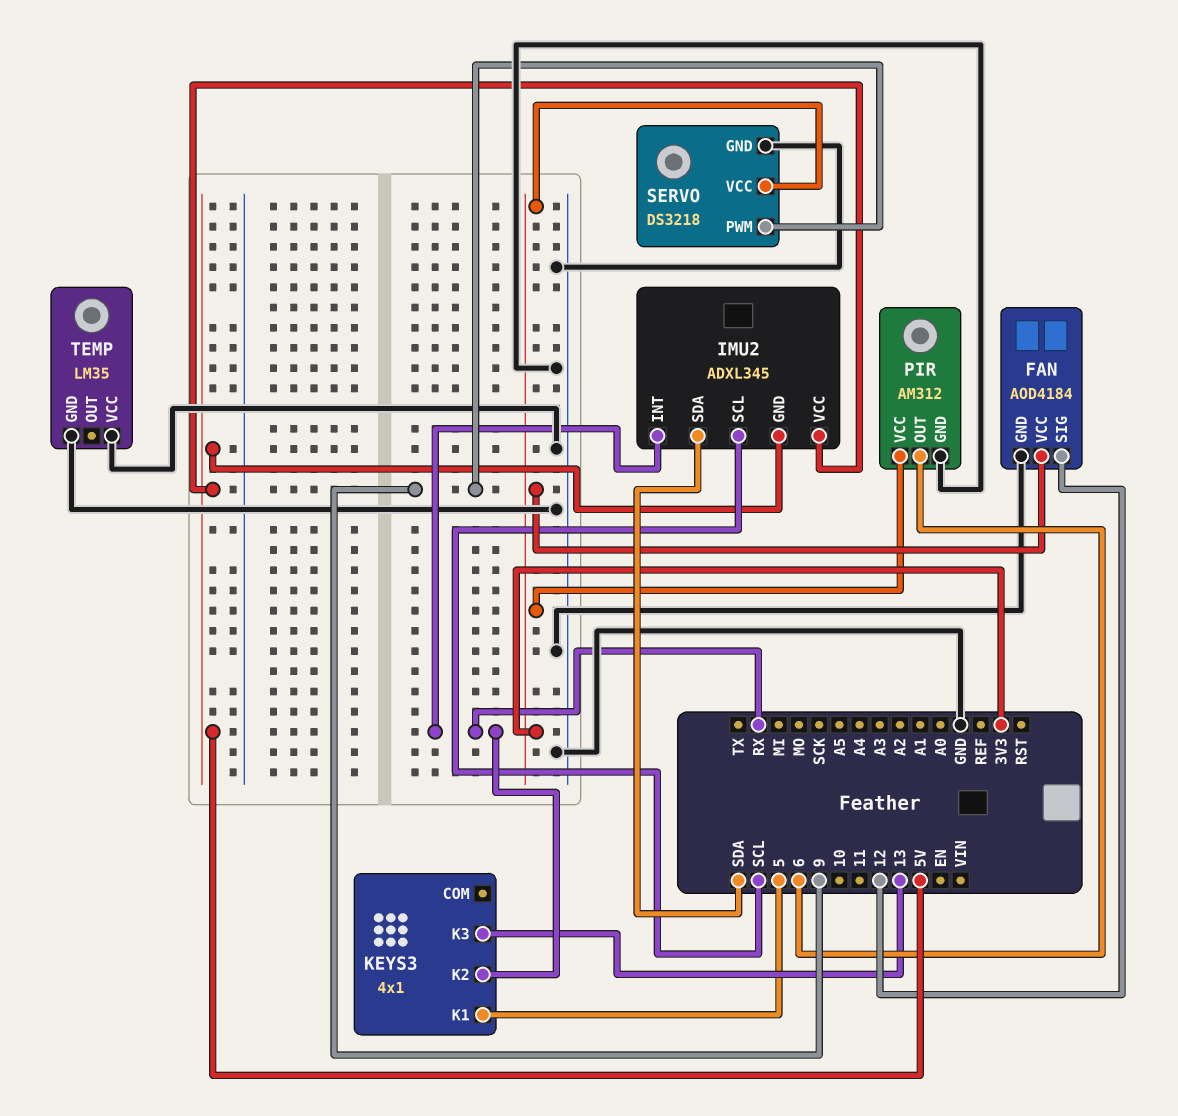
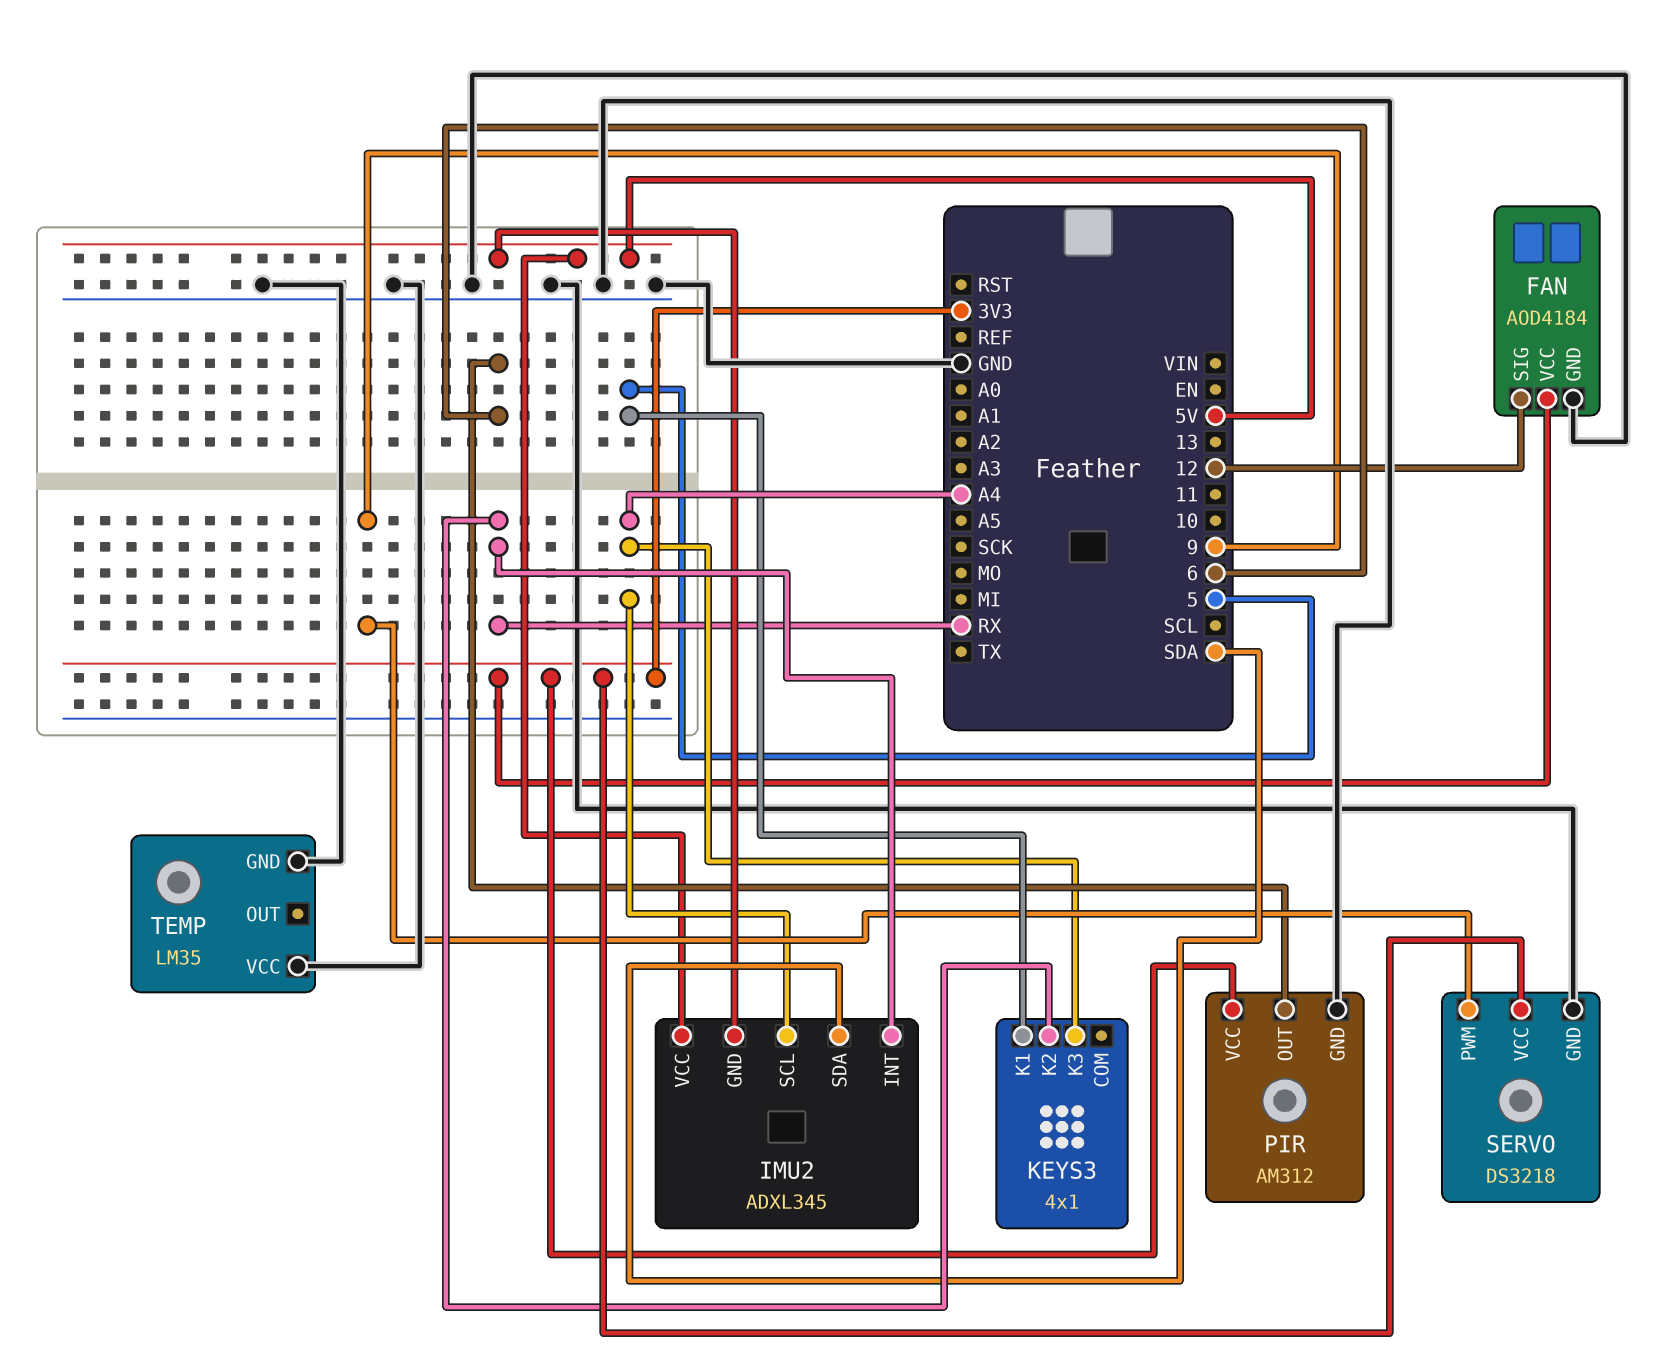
IMU2 pin SCL: SCL -> A4
KEYS3 pin K3: 13 -> A4

